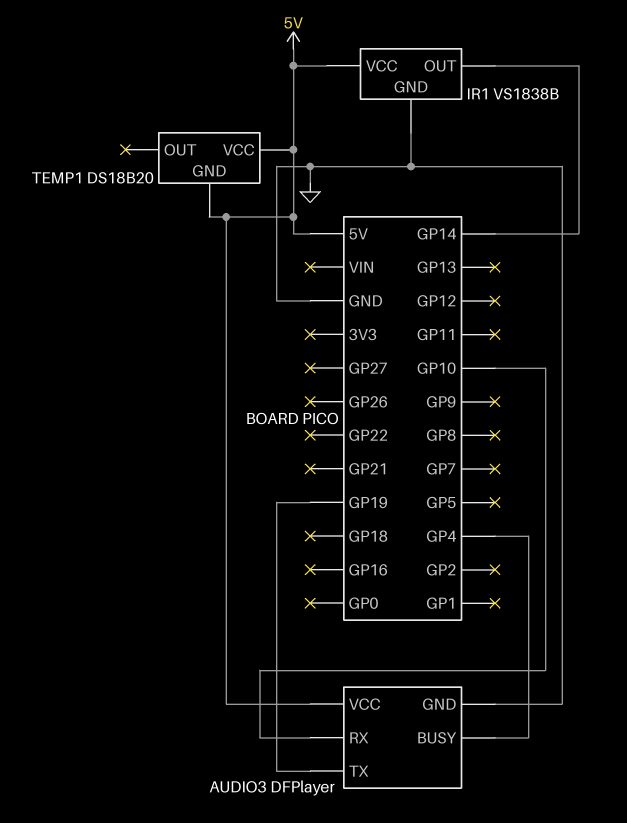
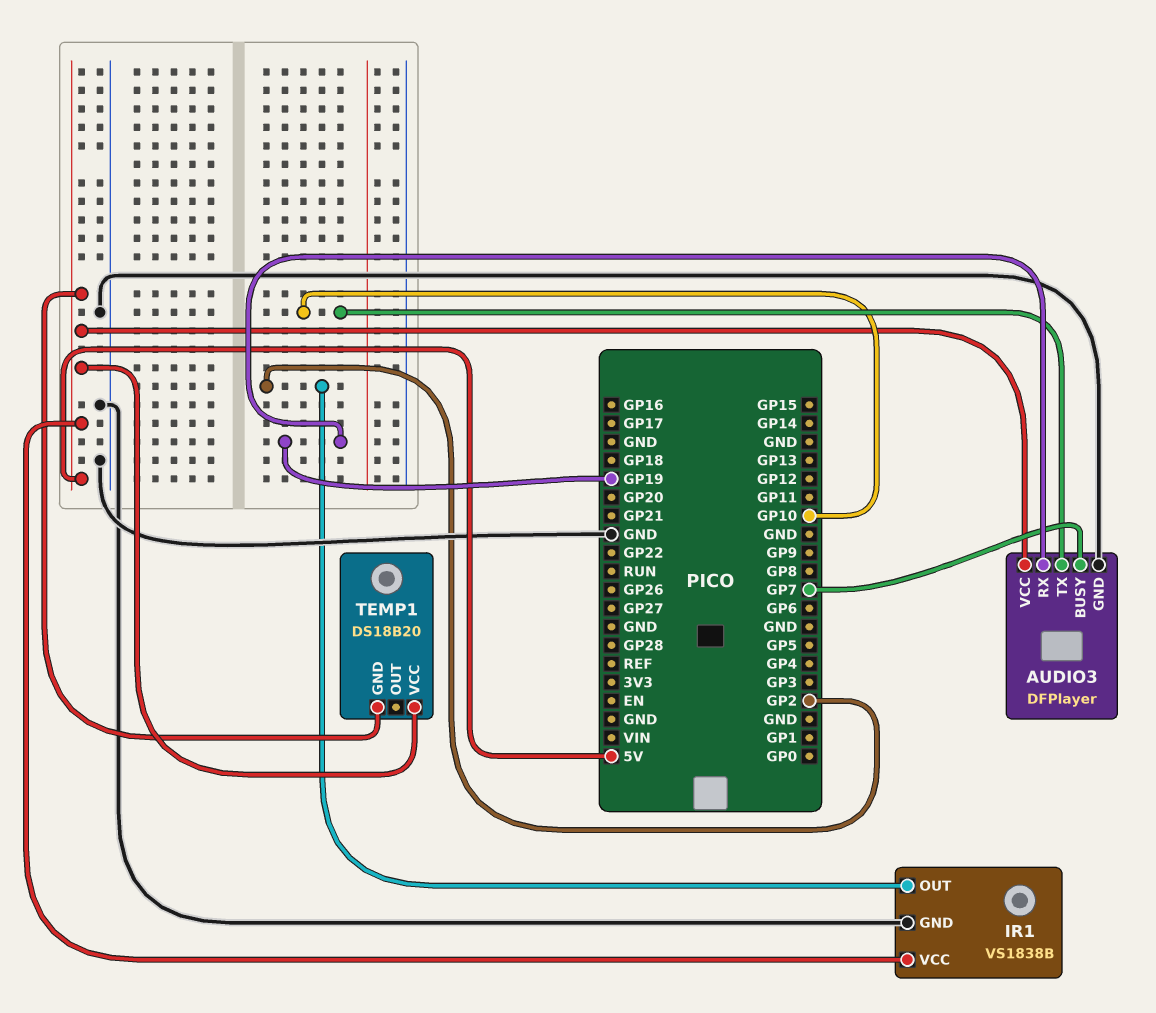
AUDIO3 pin BUSY: GP4 -> GP7
AUDIO3 pin RX: GP10 -> GP19
AUDIO3 pin TX: GP19 -> GP10
IR1 pin OUT: GP14 -> GP2

